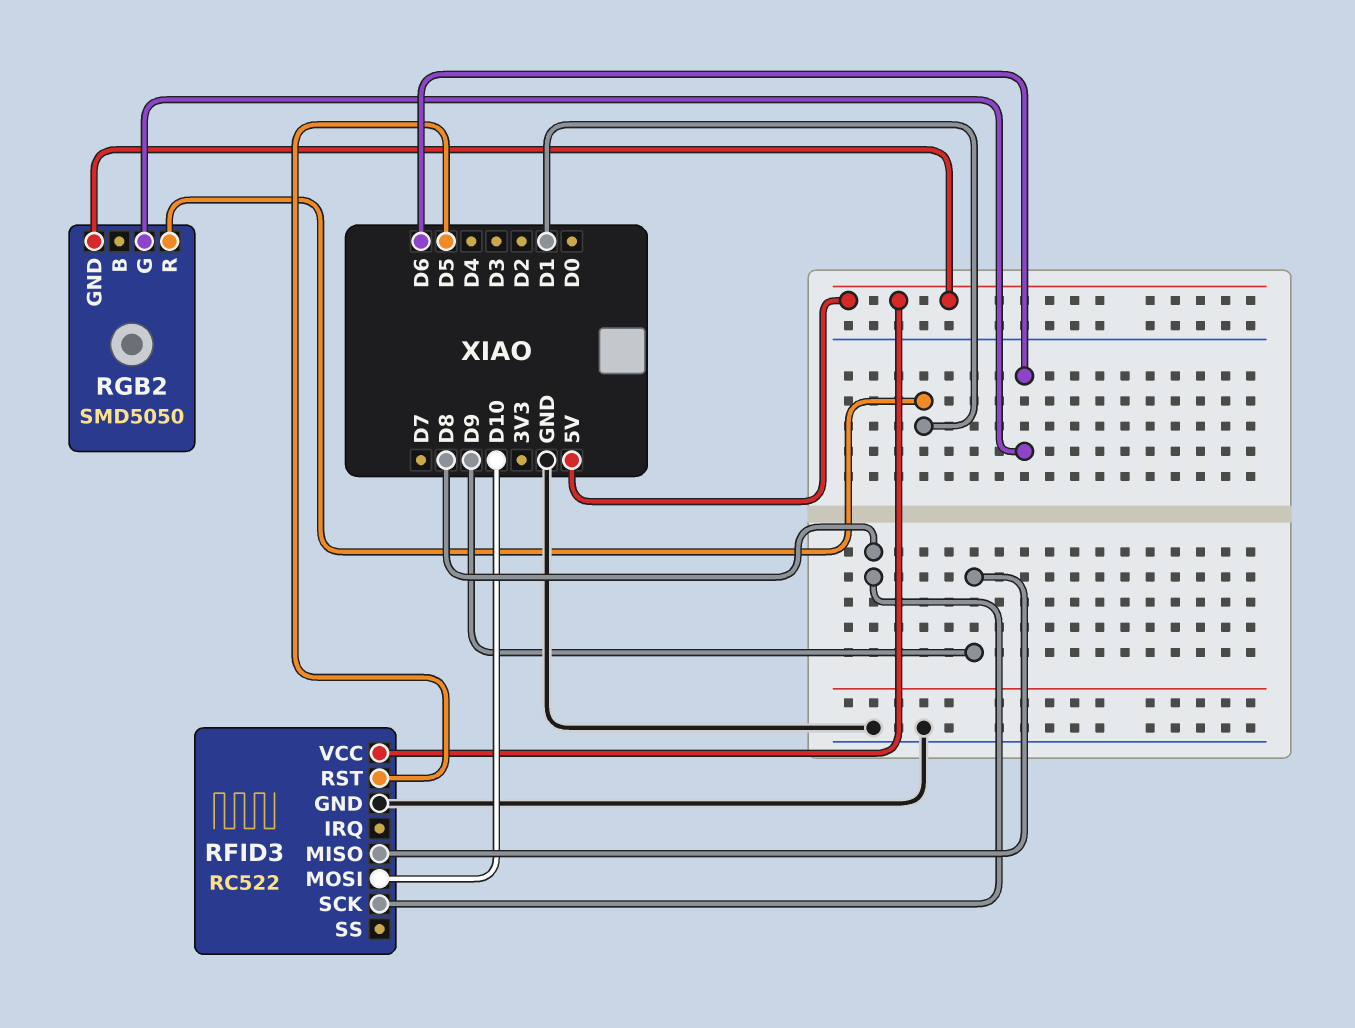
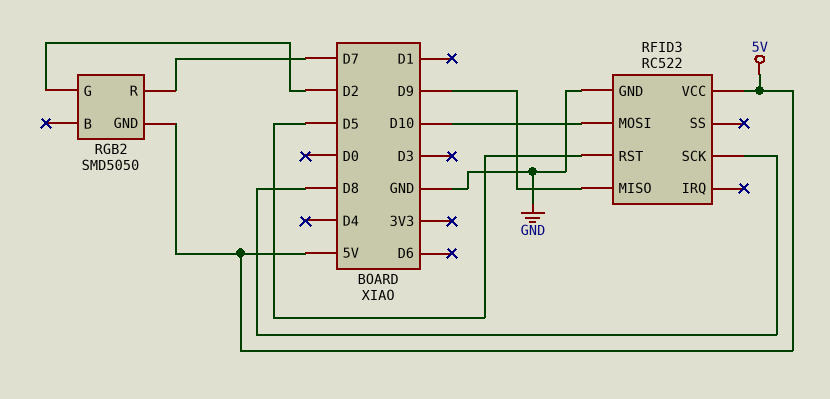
RGB2 pin G: D6 -> D2
RGB2 pin R: D1 -> D7

